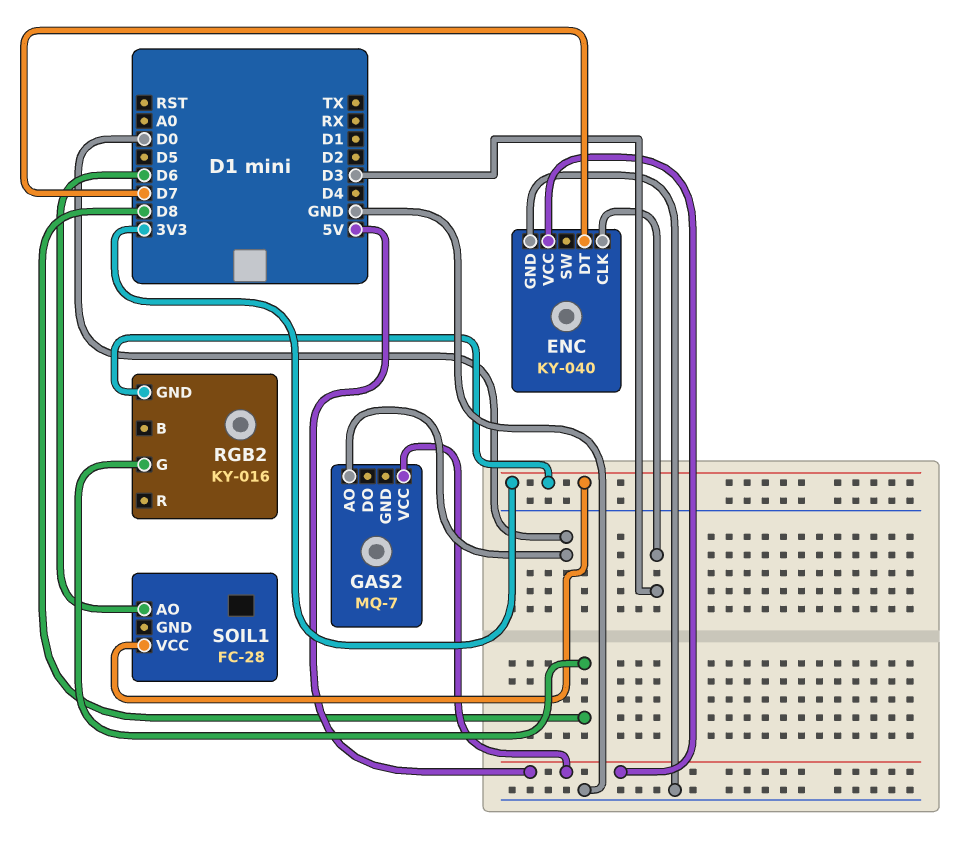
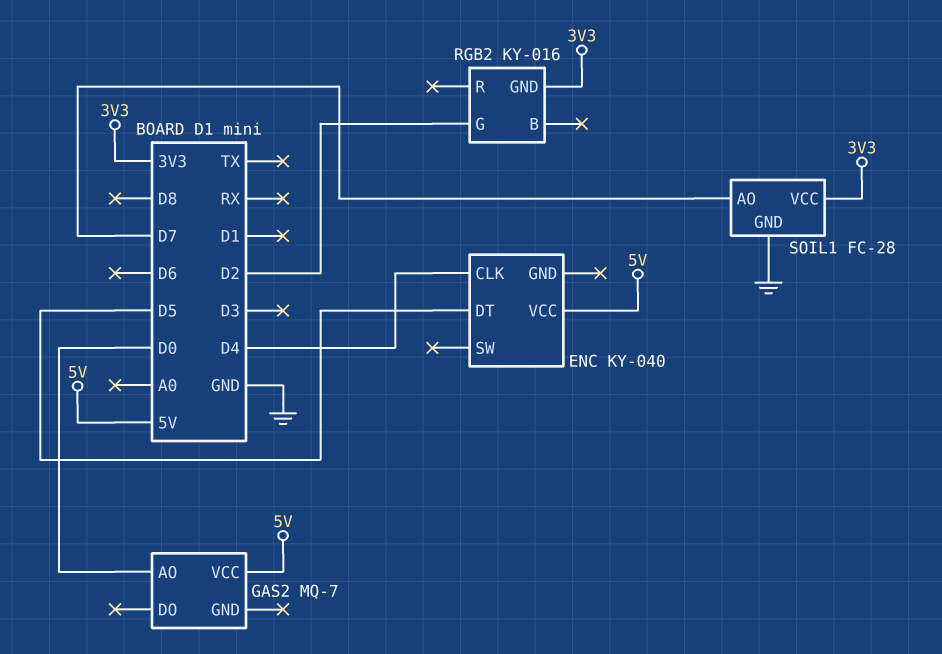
ENC pin CLK: D3 -> D4
ENC pin DT: D7 -> D5
ENC pin GND: GND -> none
RGB2 pin G: D8 -> D2
SOIL1 pin AO: D6 -> D7
SOIL1 pin GND: none -> GND

